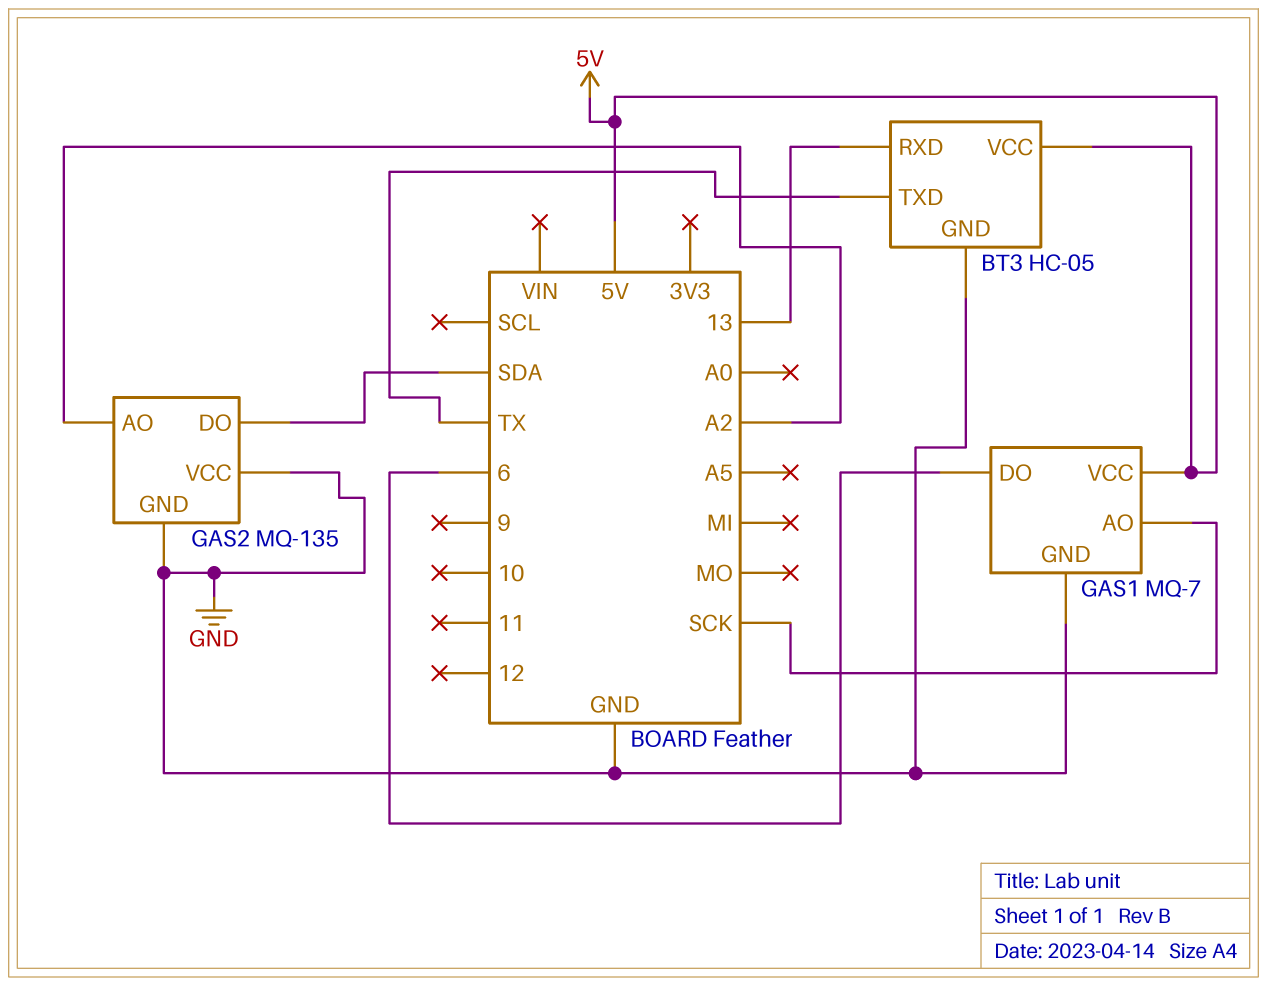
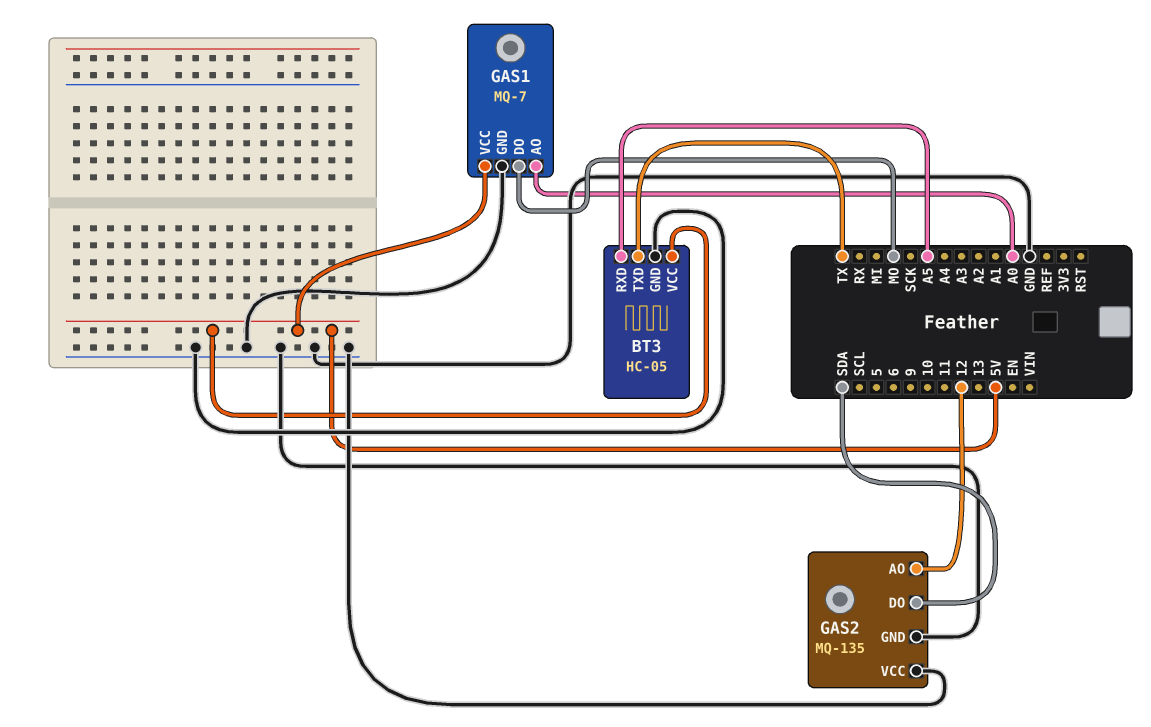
BT3 pin RXD: 13 -> A5
GAS1 pin AO: SCK -> A0
GAS1 pin DO: 6 -> MO
GAS2 pin AO: A2 -> 12

